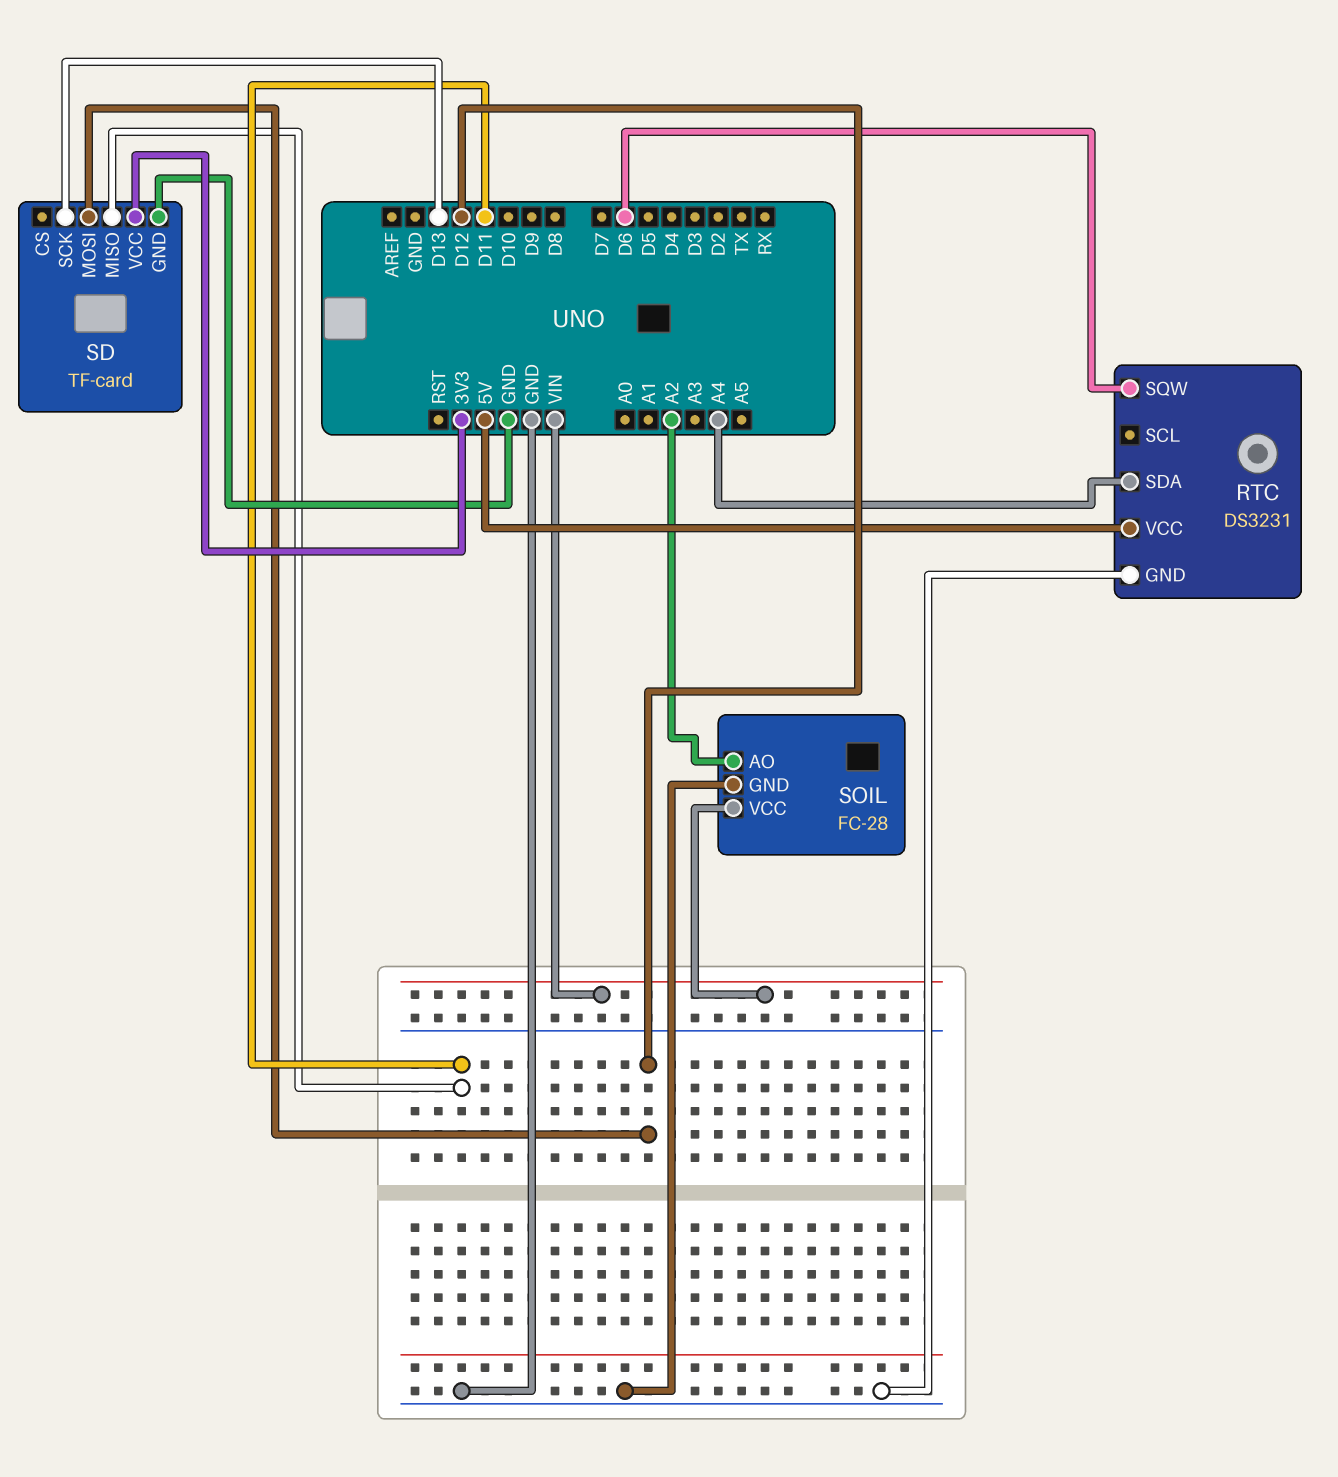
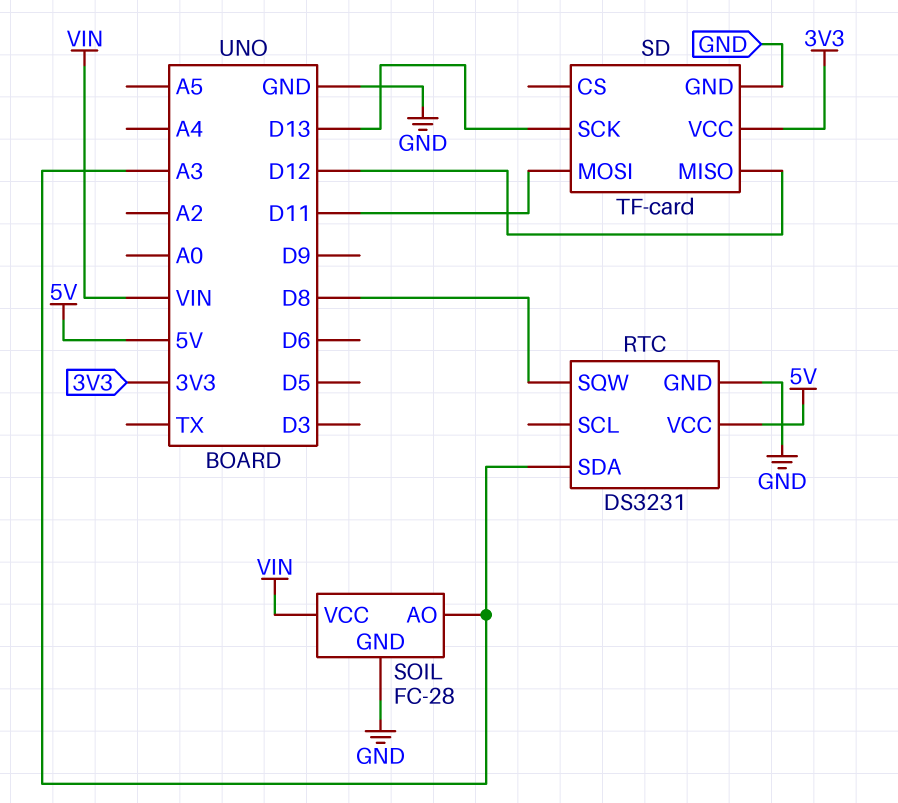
RTC pin SDA: A4 -> A3
RTC pin SQW: D6 -> D8
SD pin MISO: D11 -> D12
SD pin MOSI: D12 -> D11
SOIL pin AO: A2 -> A3

